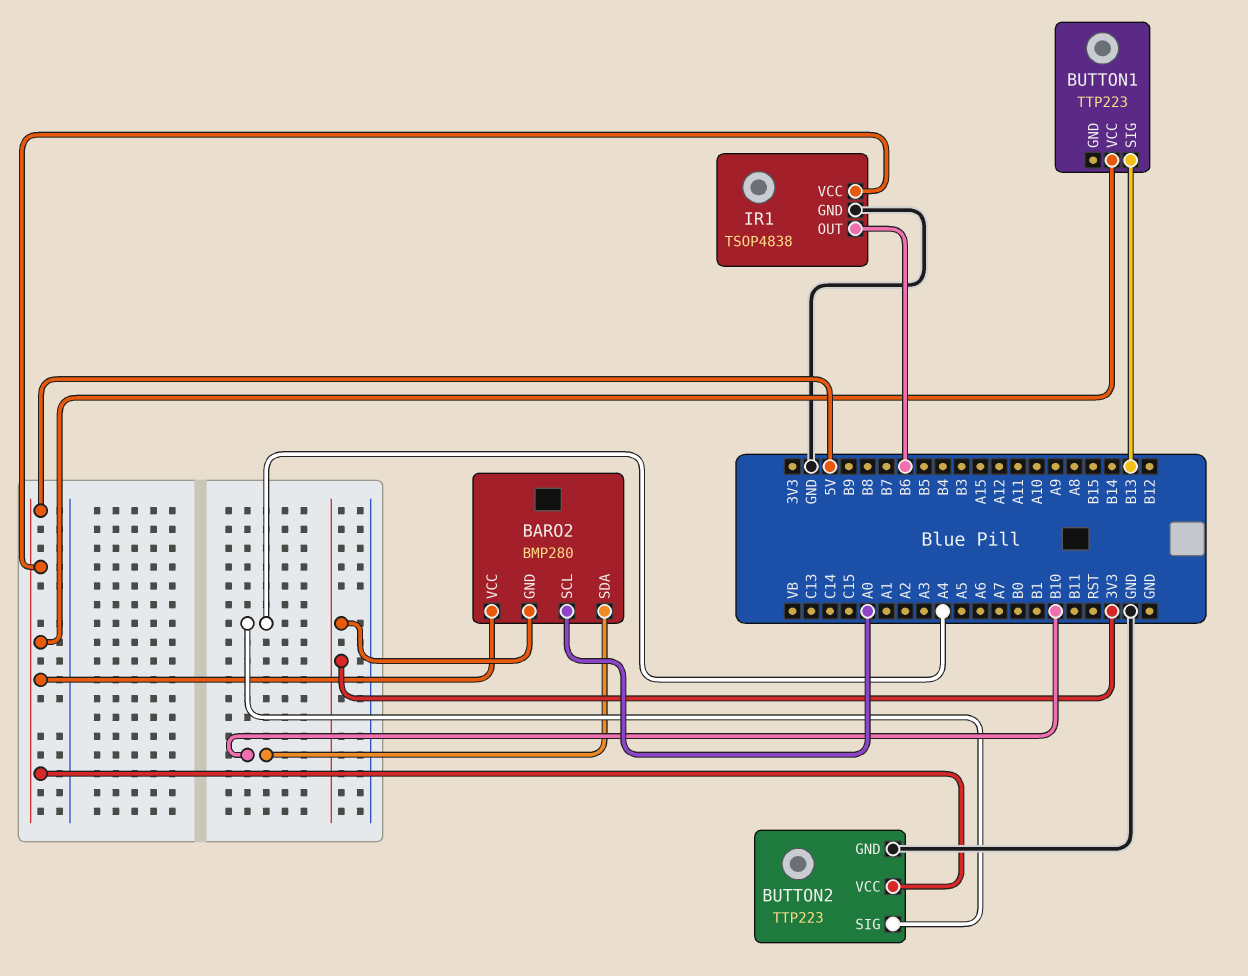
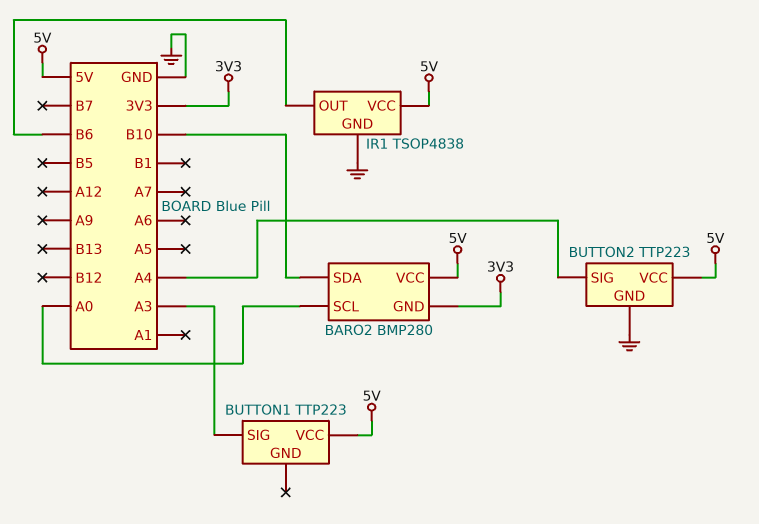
BUTTON1 pin SIG: B13 -> A3

